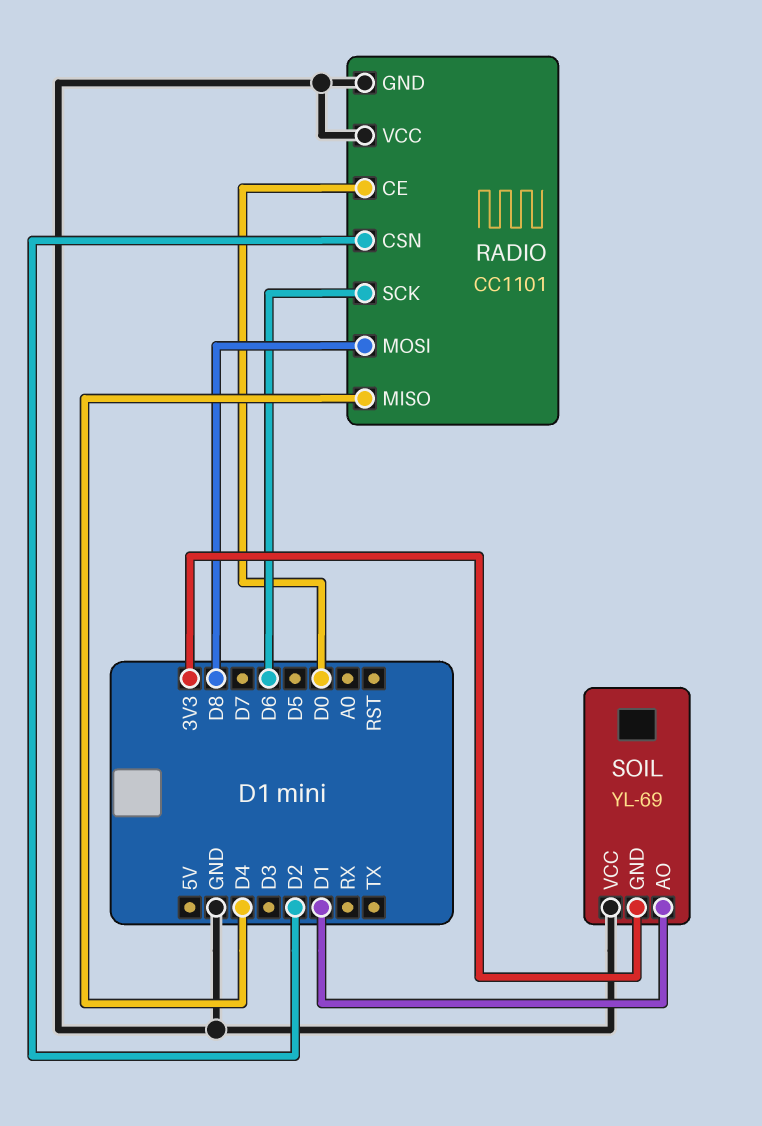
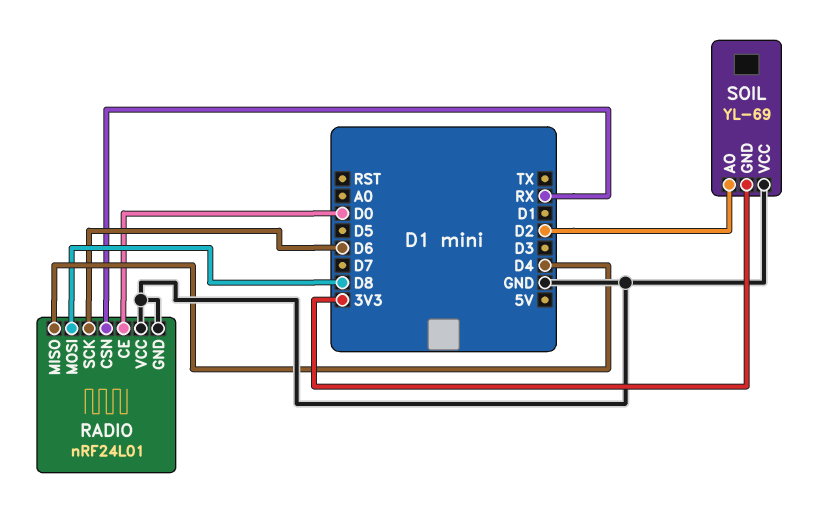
RADIO: CC1101 -> nRF24L01
RADIO pin CSN: D2 -> RX
SOIL pin AO: D1 -> D2

